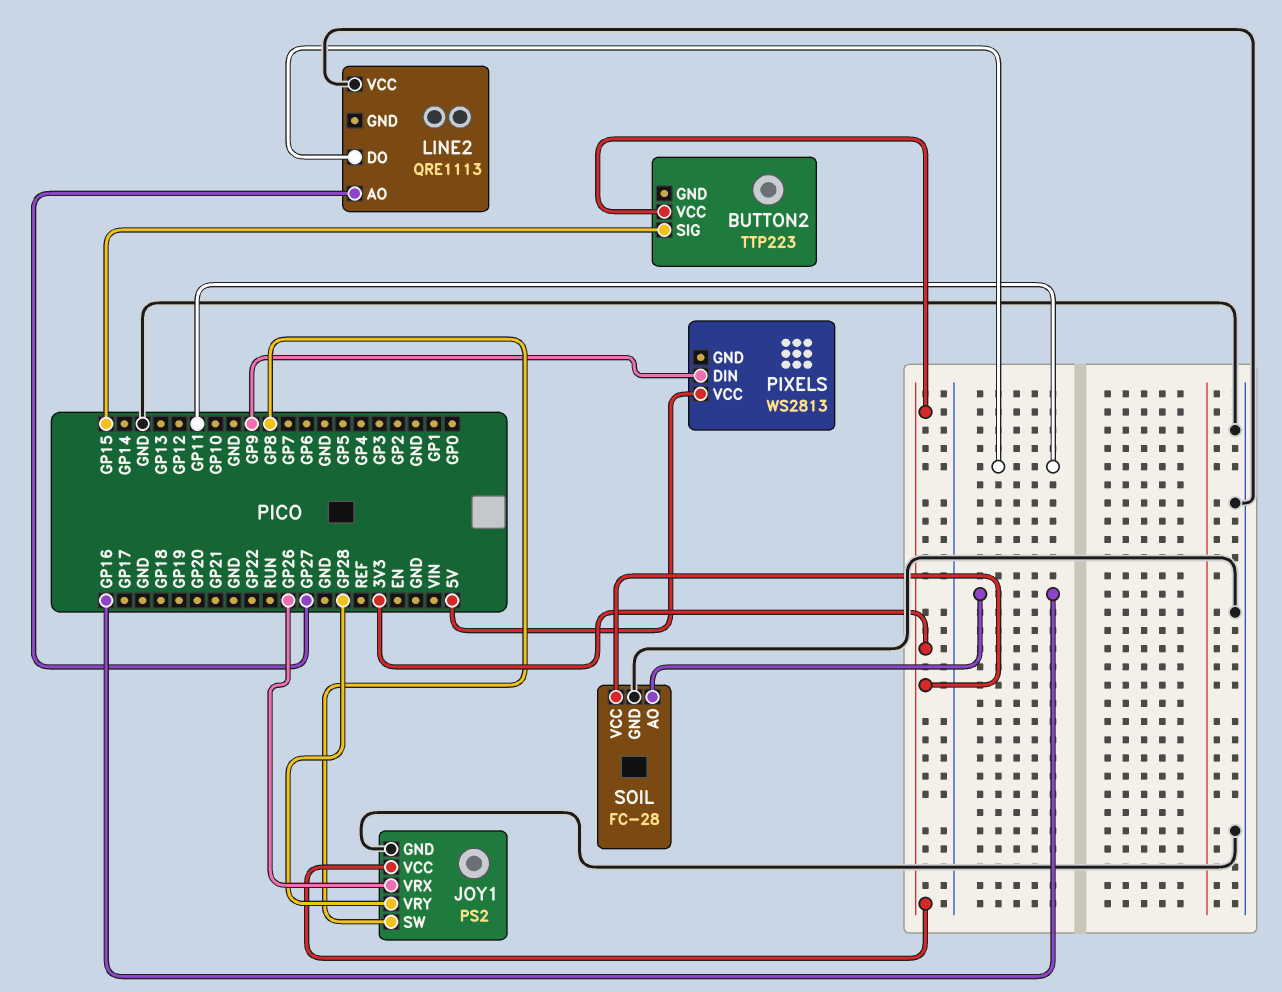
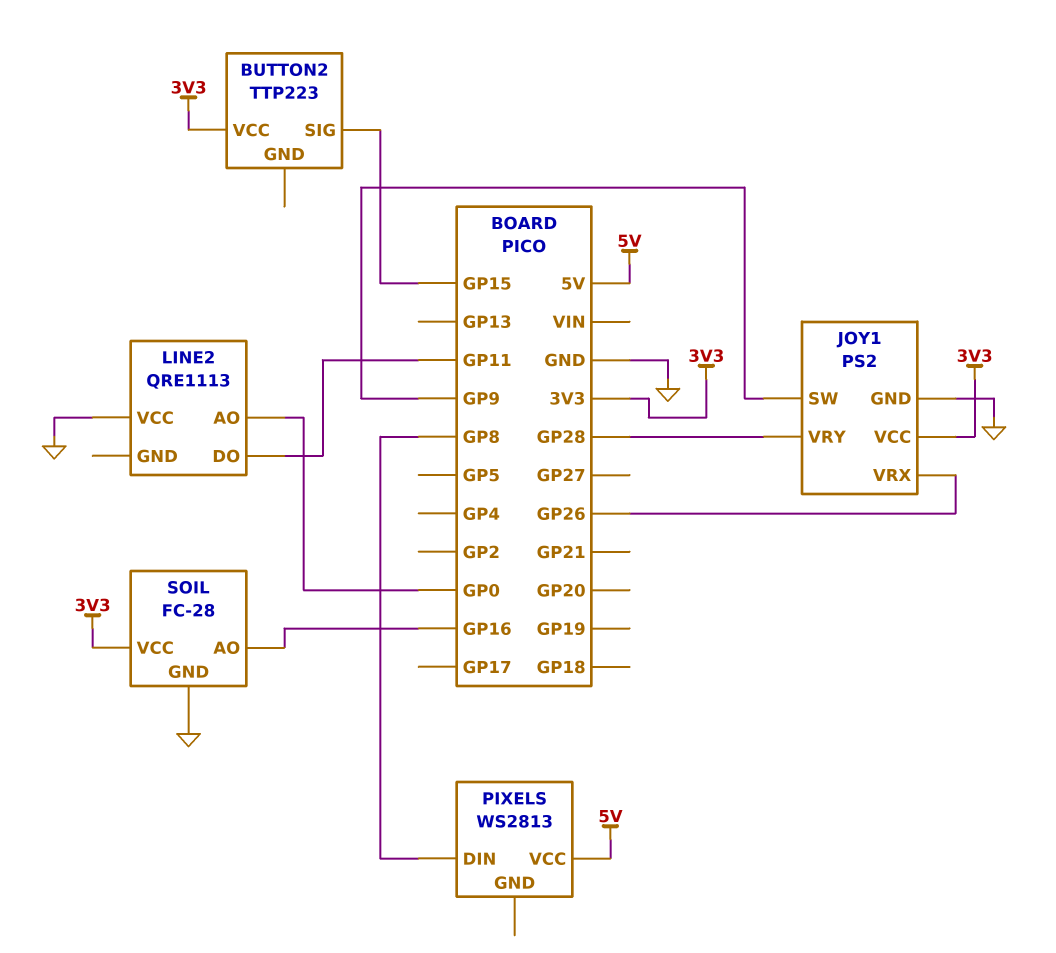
JOY1 pin SW: GP8 -> GP9
LINE2 pin AO: GP27 -> GP0
PIXELS pin DIN: GP9 -> GP8

